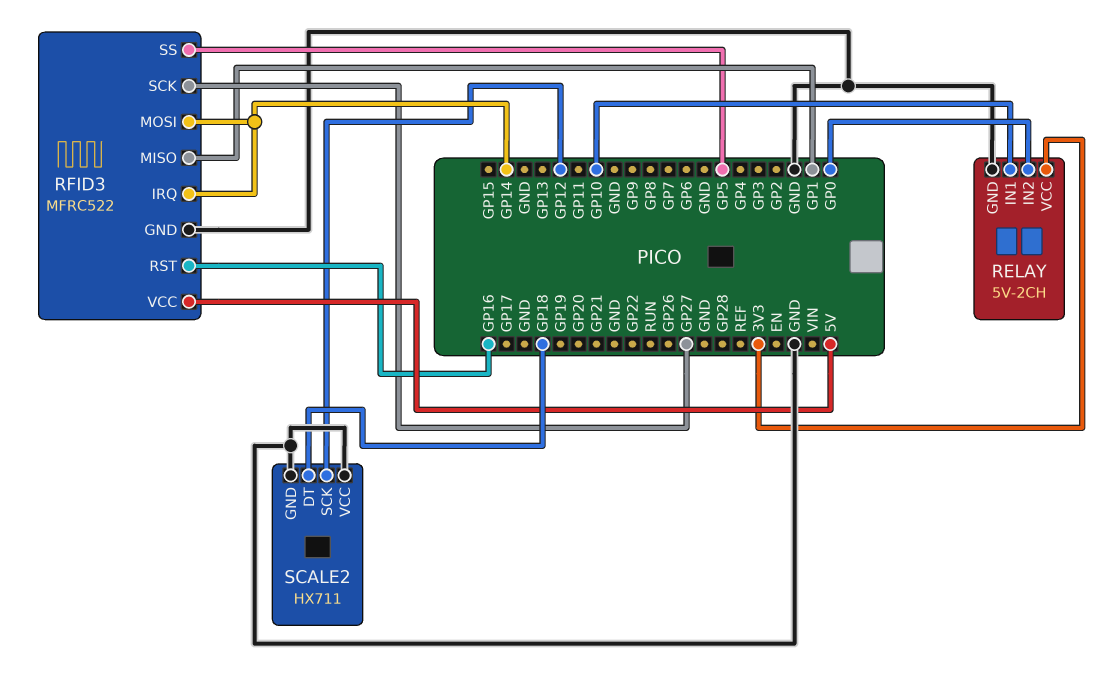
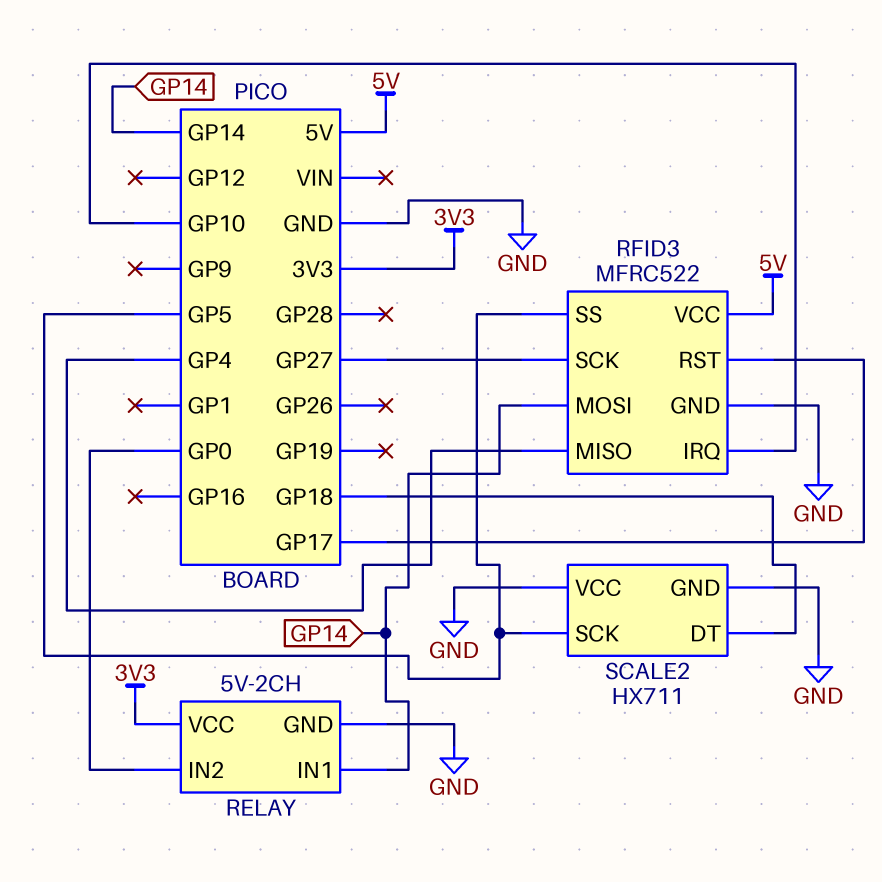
RELAY pin IN1: GP10 -> GP14
RFID3 pin IRQ: GP14 -> GP10
RFID3 pin MISO: GP1 -> GP4
RFID3 pin RST: GP16 -> GP17
SCALE2 pin SCK: GP12 -> GP5

